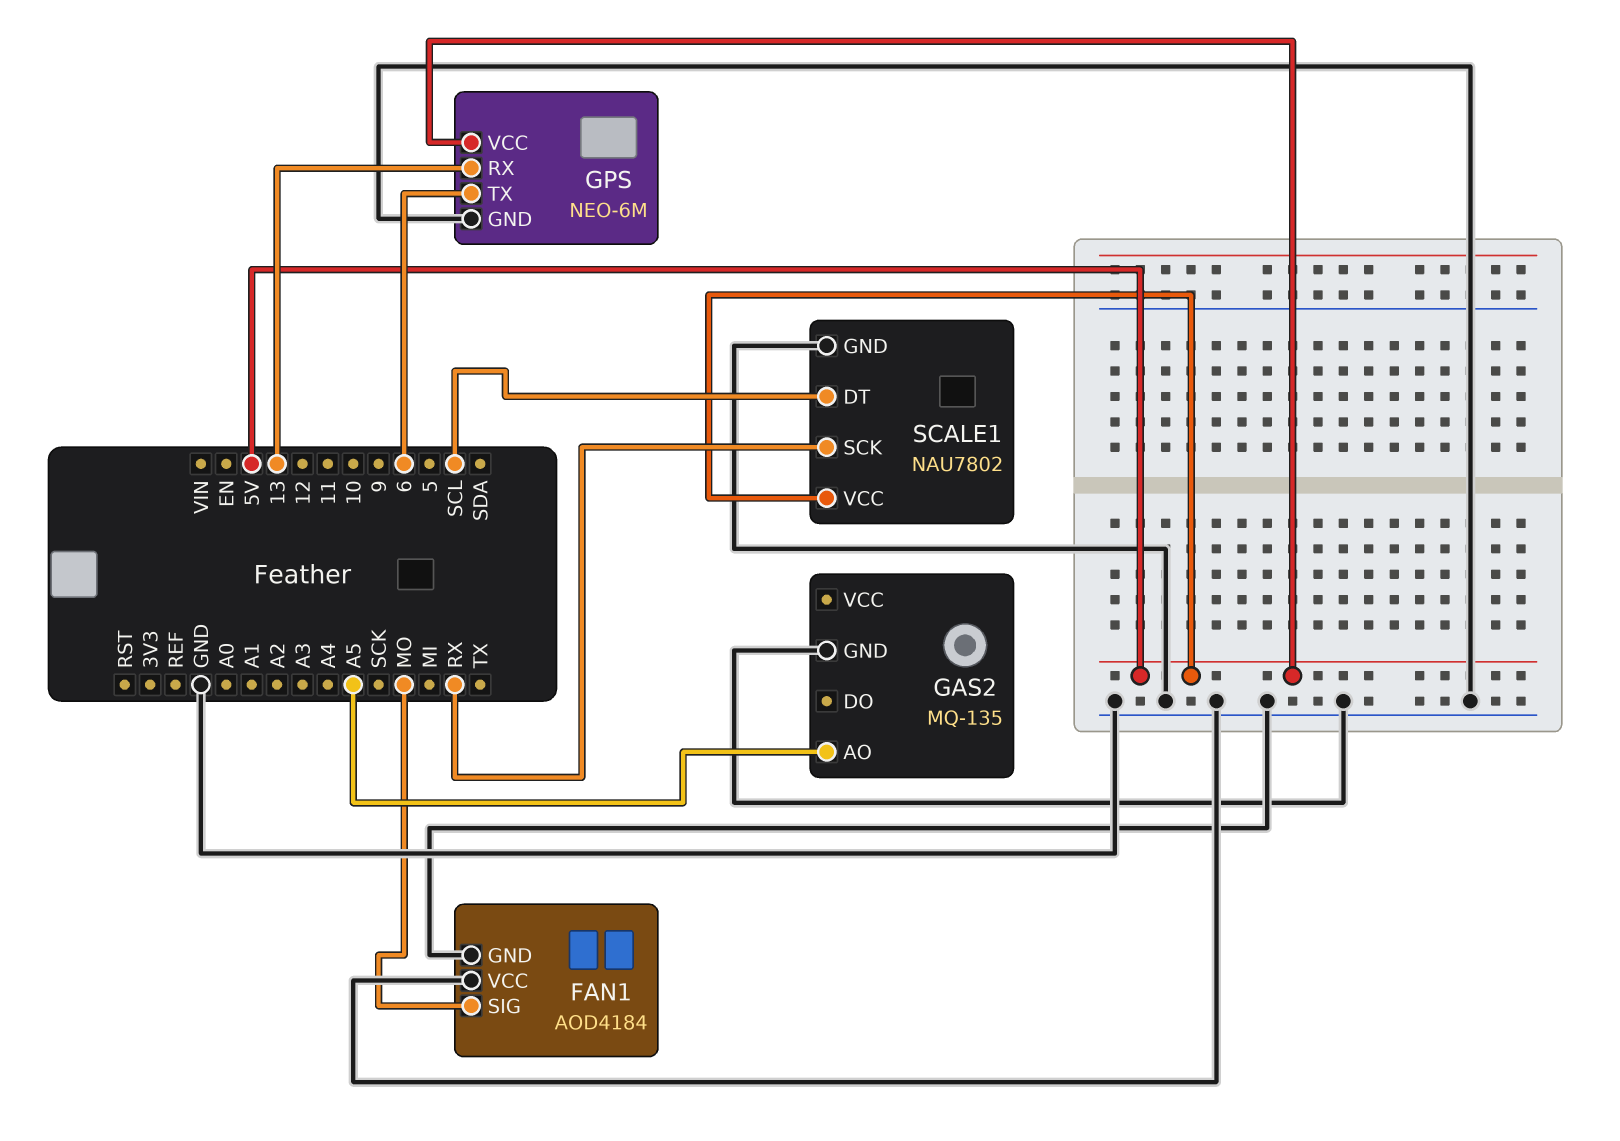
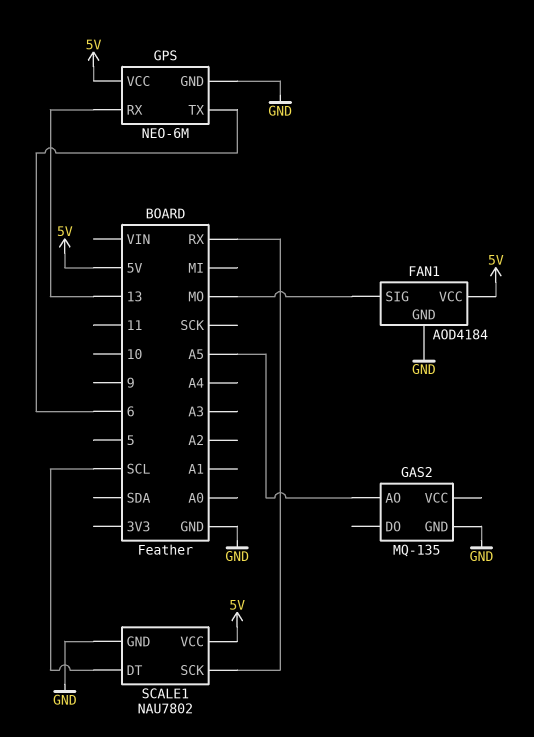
FAN1 pin VCC: GND -> 5V

